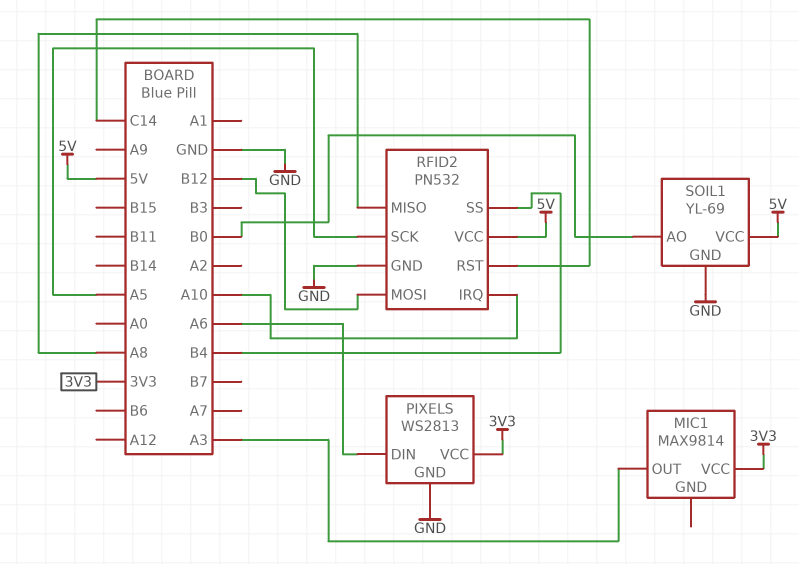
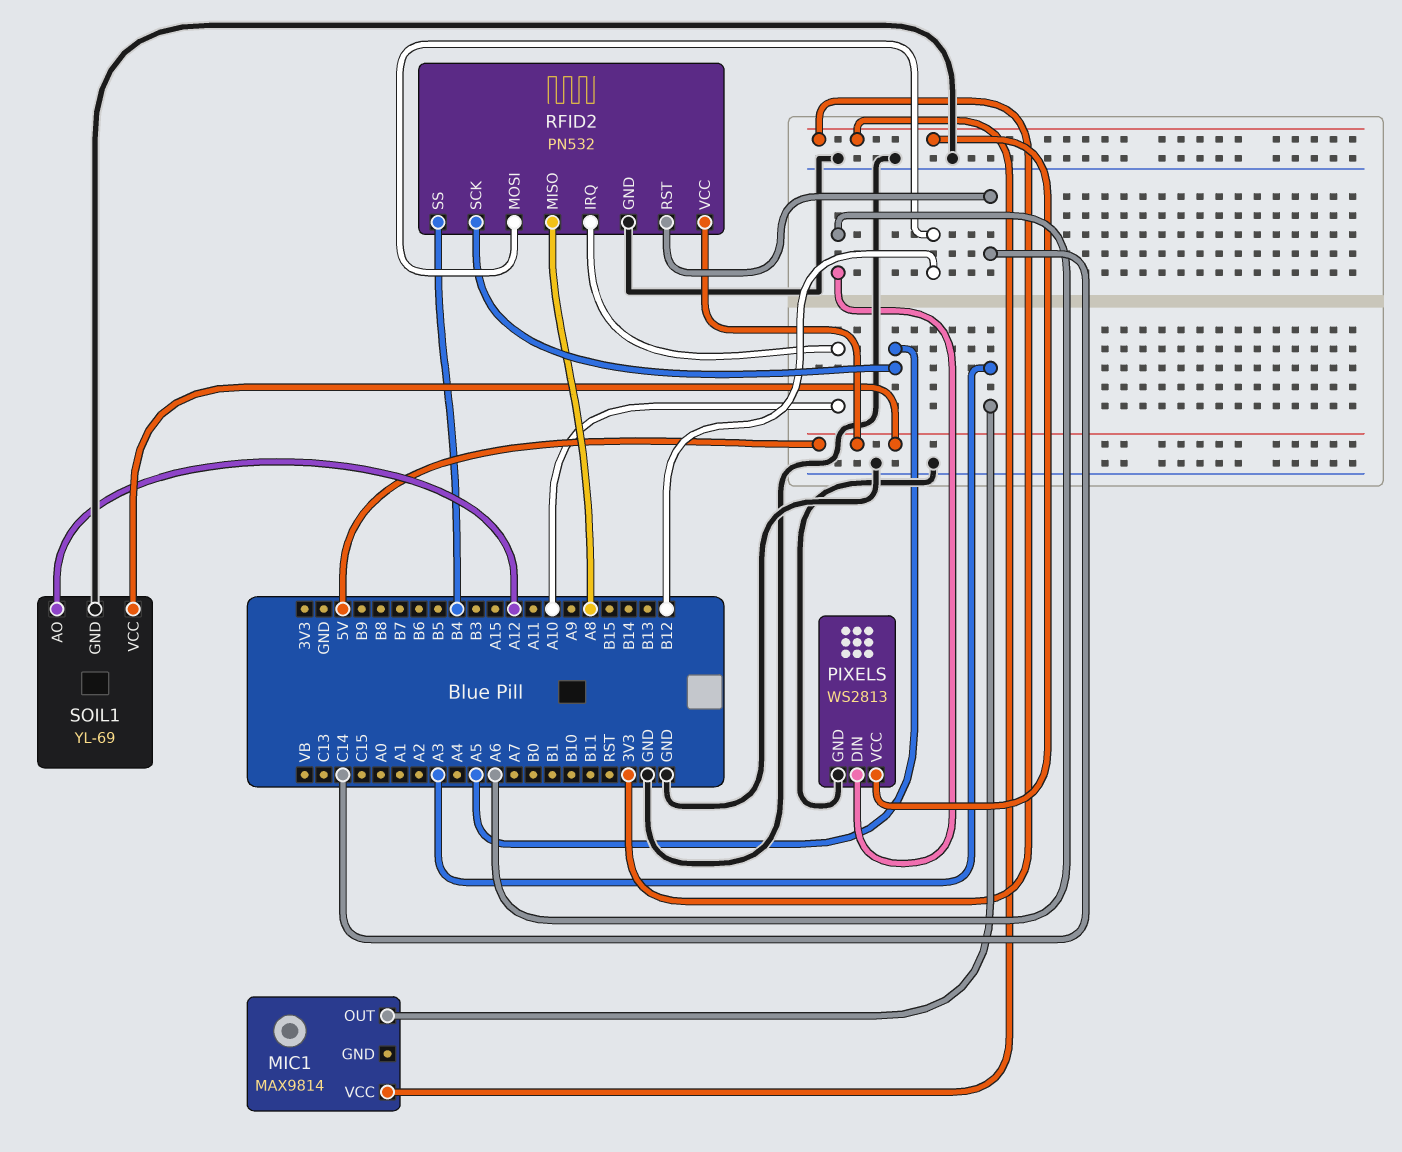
SOIL1 pin AO: B0 -> A12

